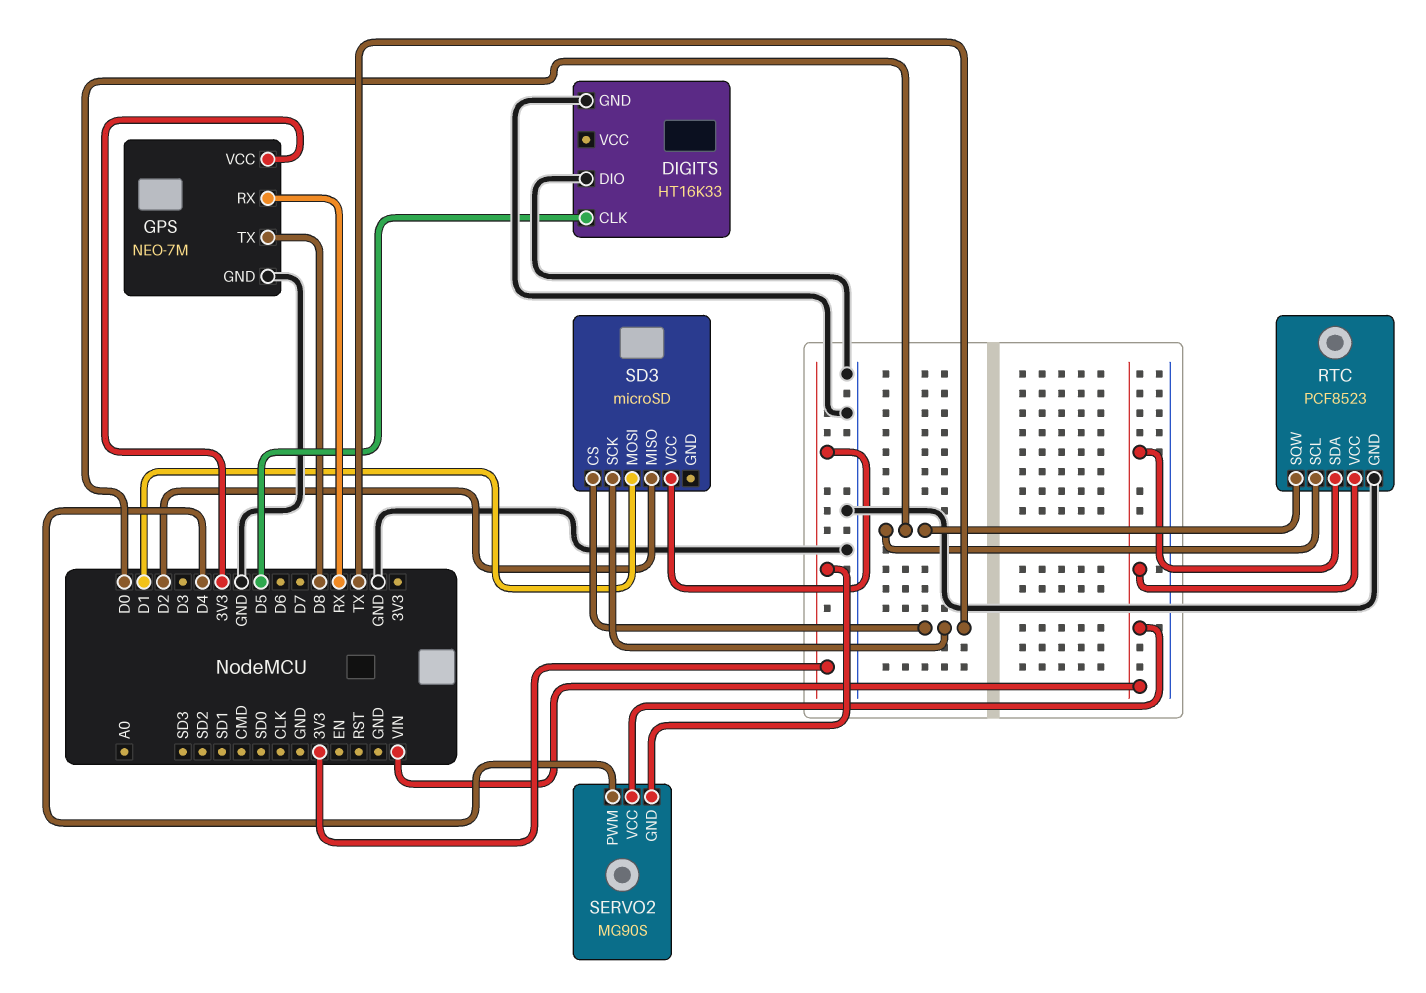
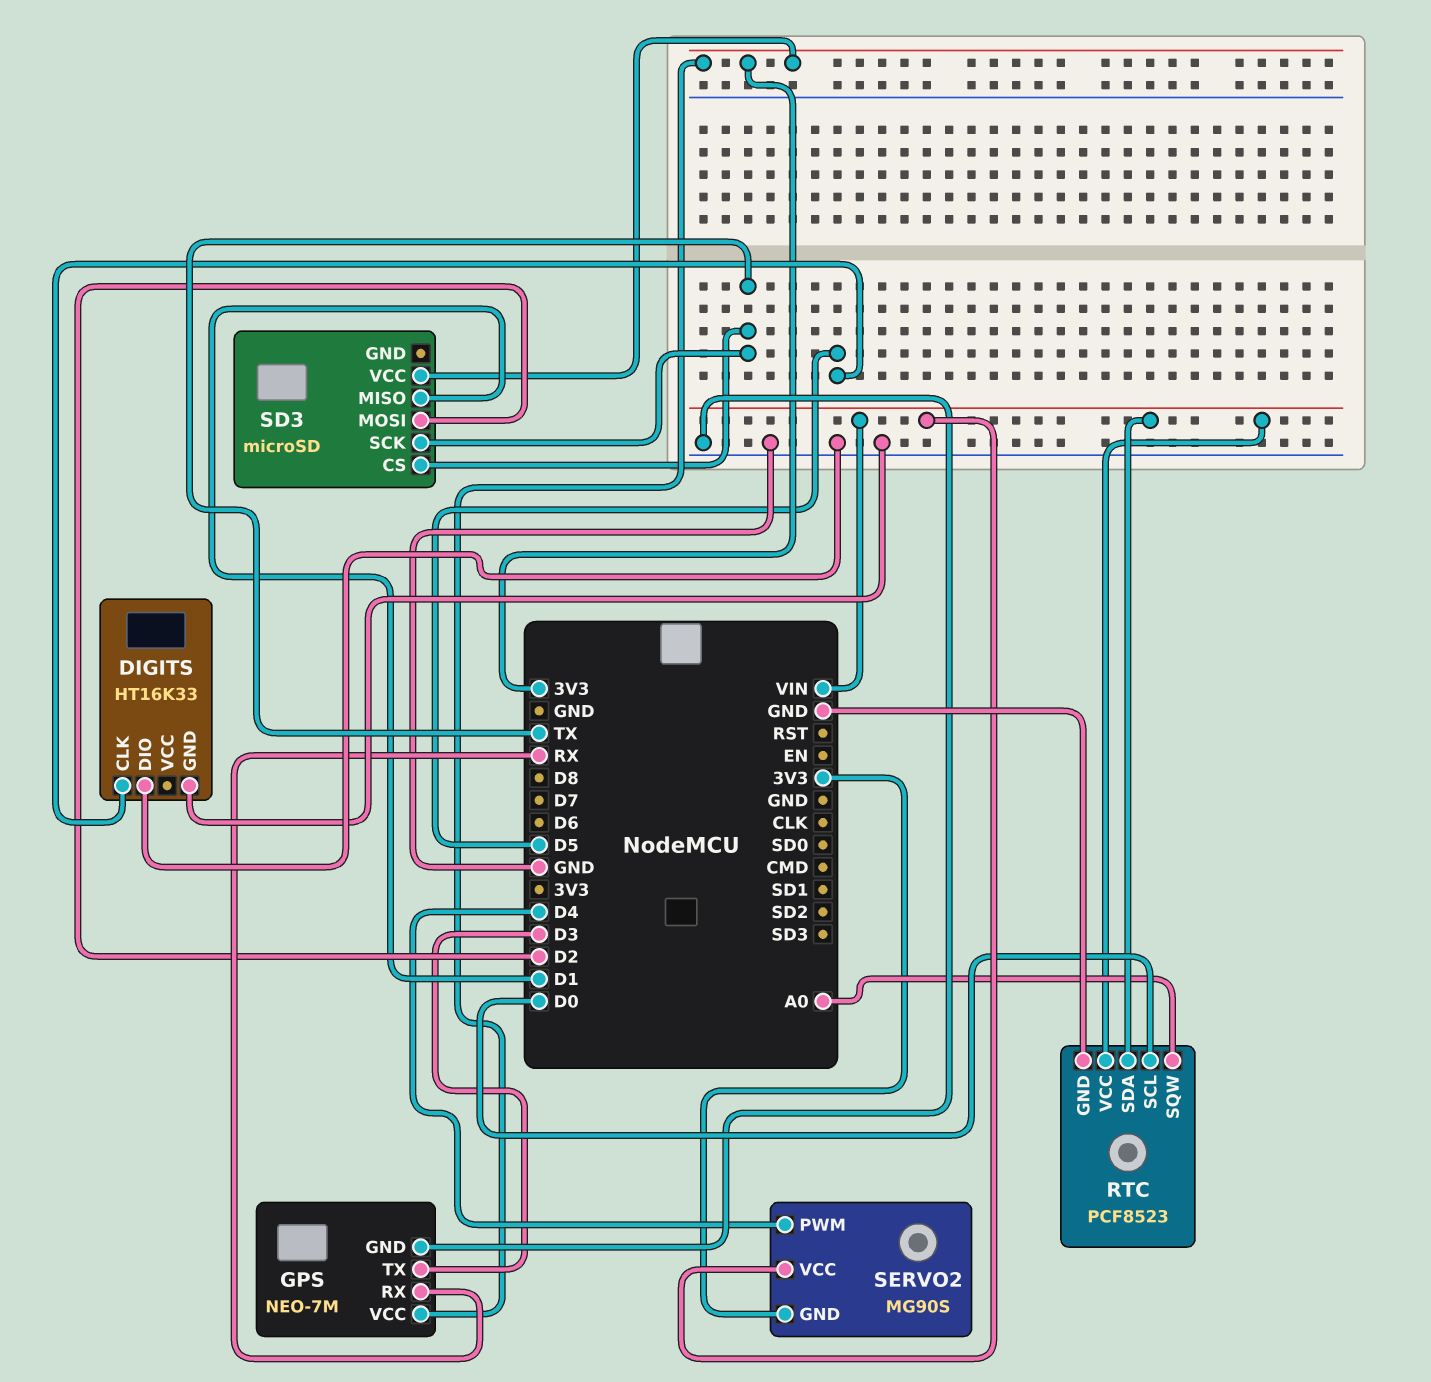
GPS pin TX: D8 -> D3
RTC pin SQW: D0 -> A0
SD3 pin MISO: D2 -> D1
SD3 pin MOSI: D1 -> D2

